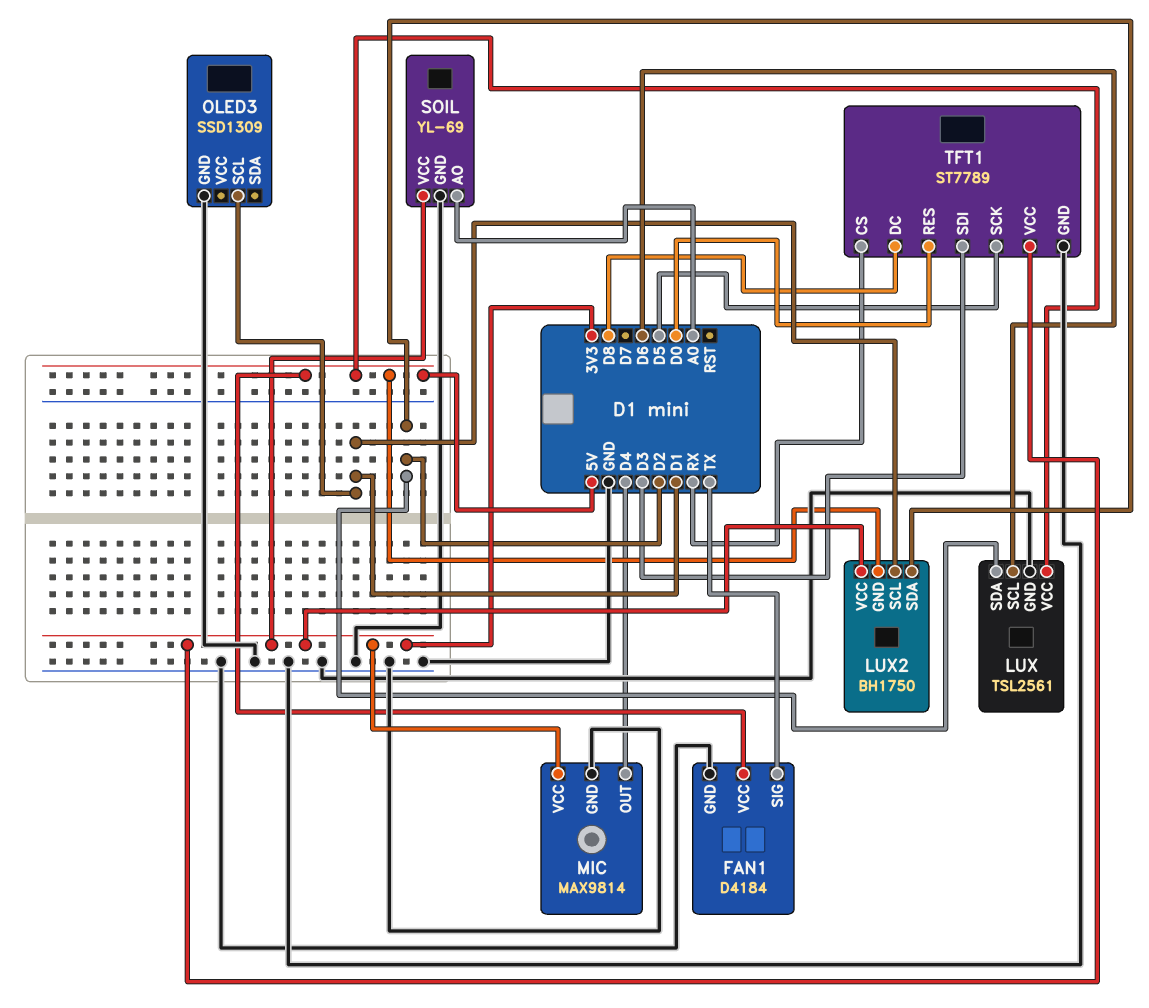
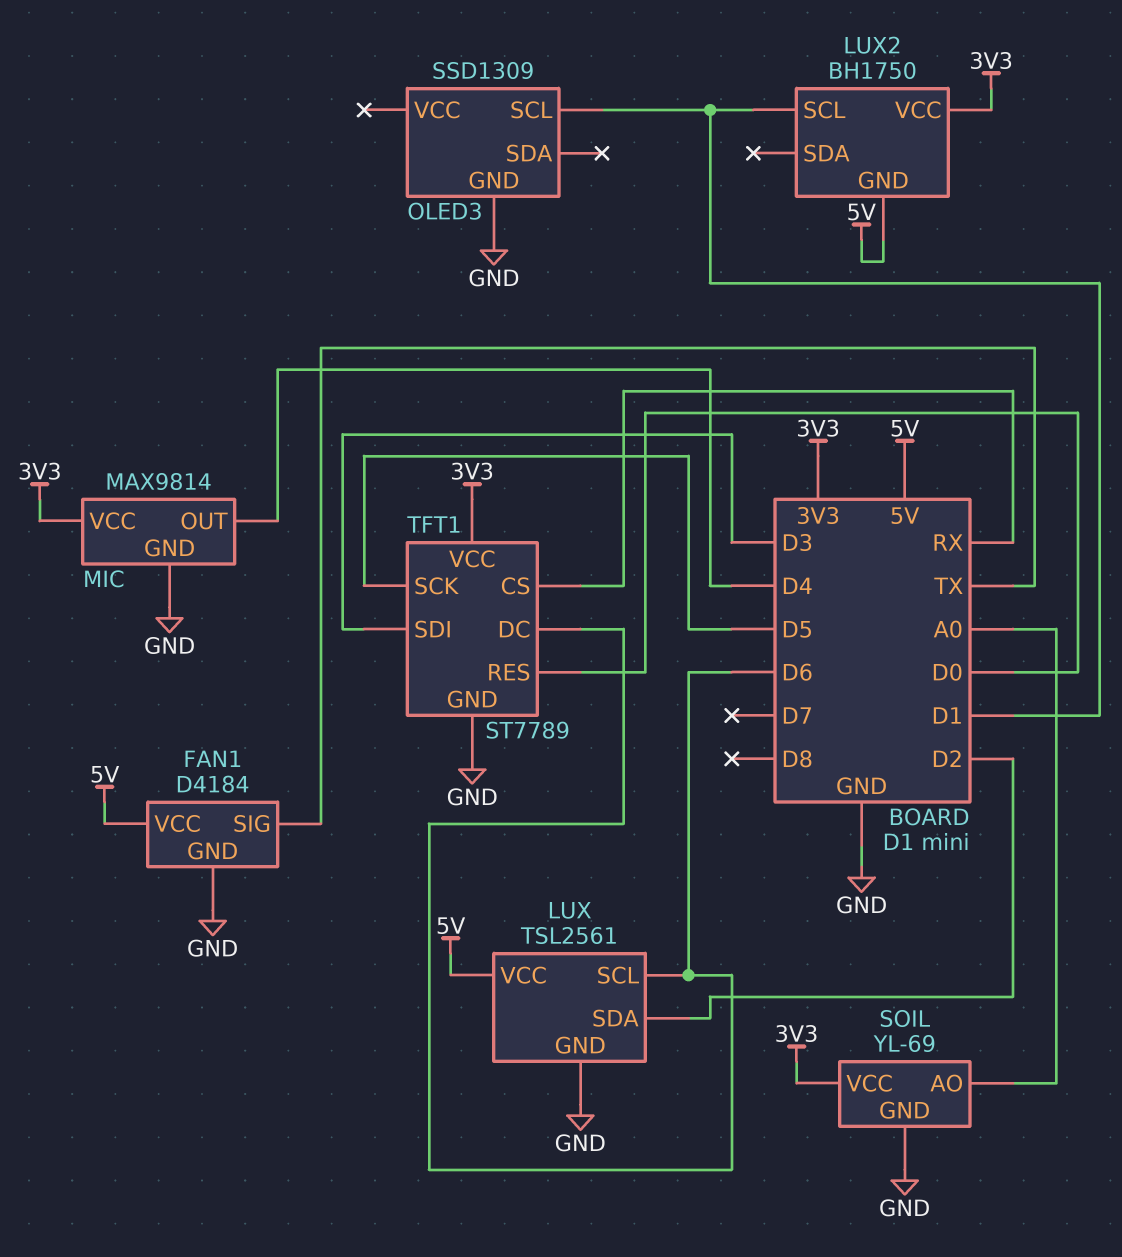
LUX2 pin SDA: D2 -> none
TFT1 pin DC: D8 -> D6

